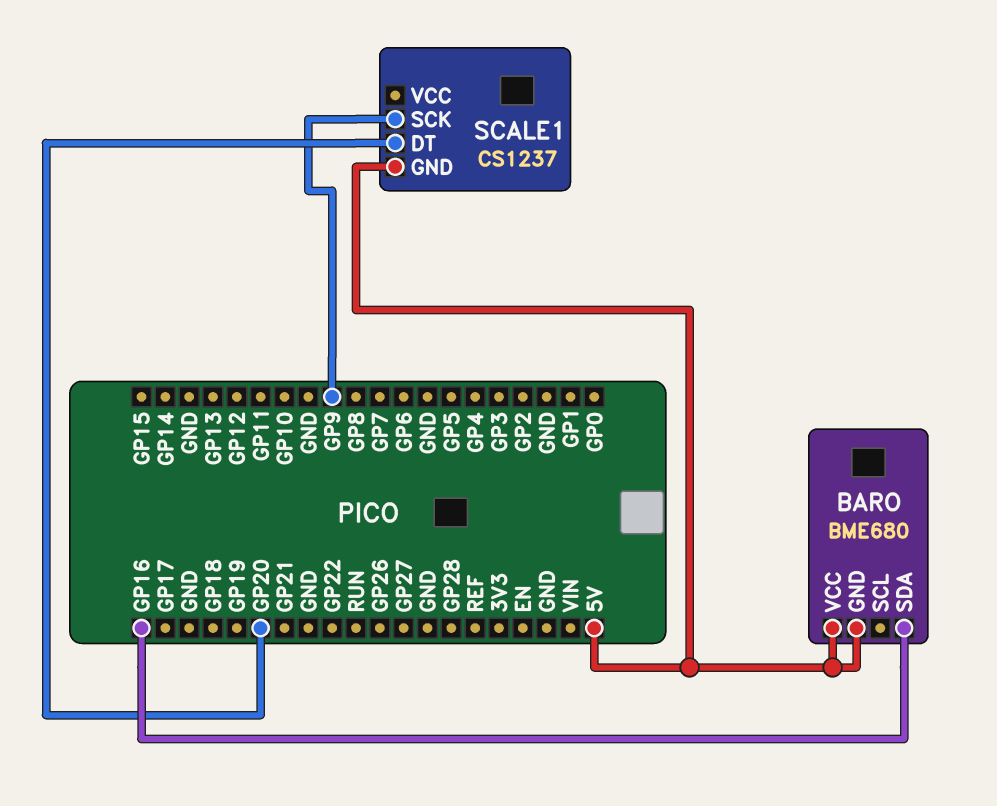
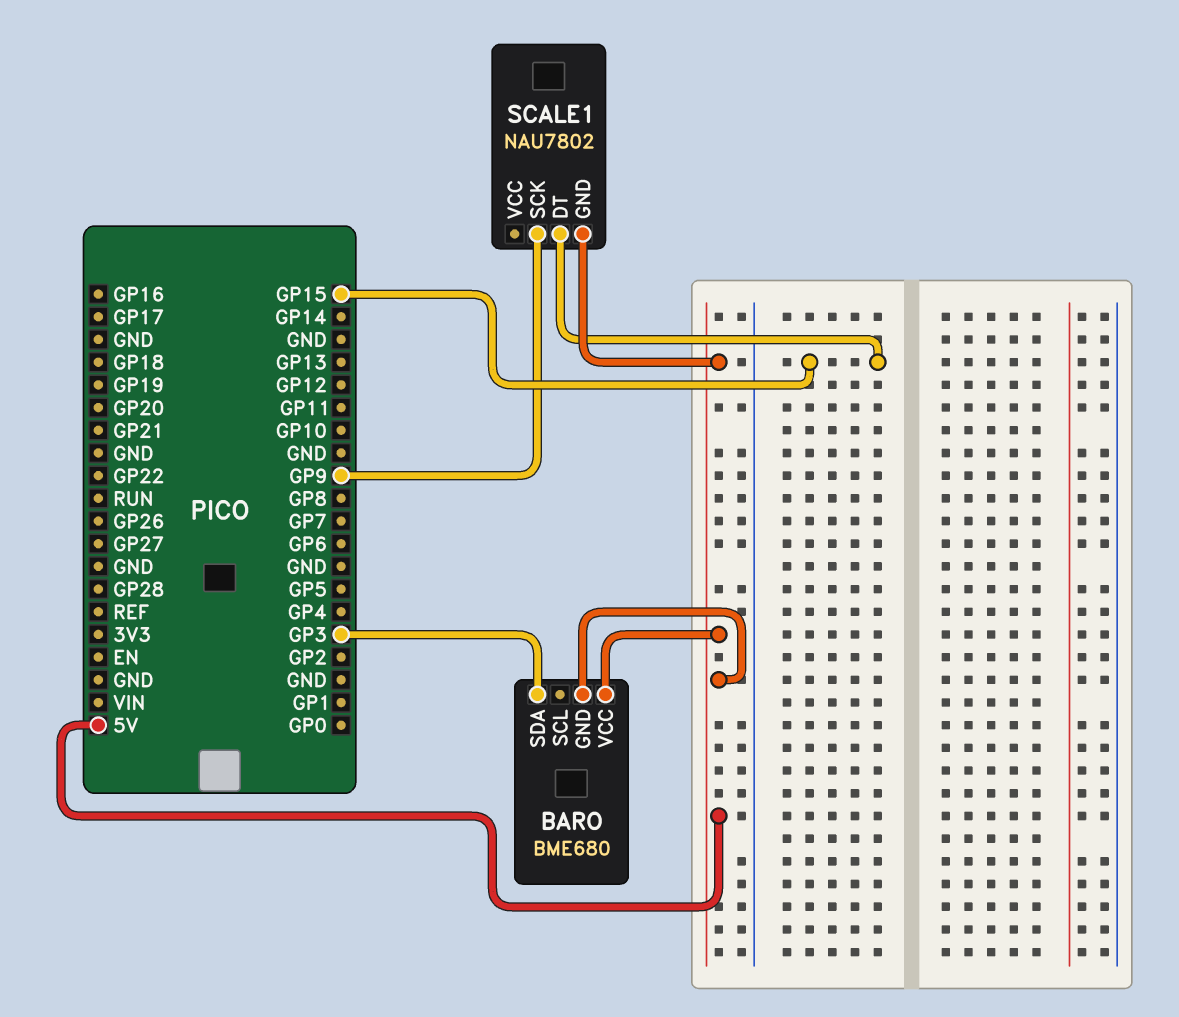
BARO pin SDA: GP16 -> GP3
SCALE1: CS1237 -> NAU7802
SCALE1 pin DT: GP20 -> GP15

